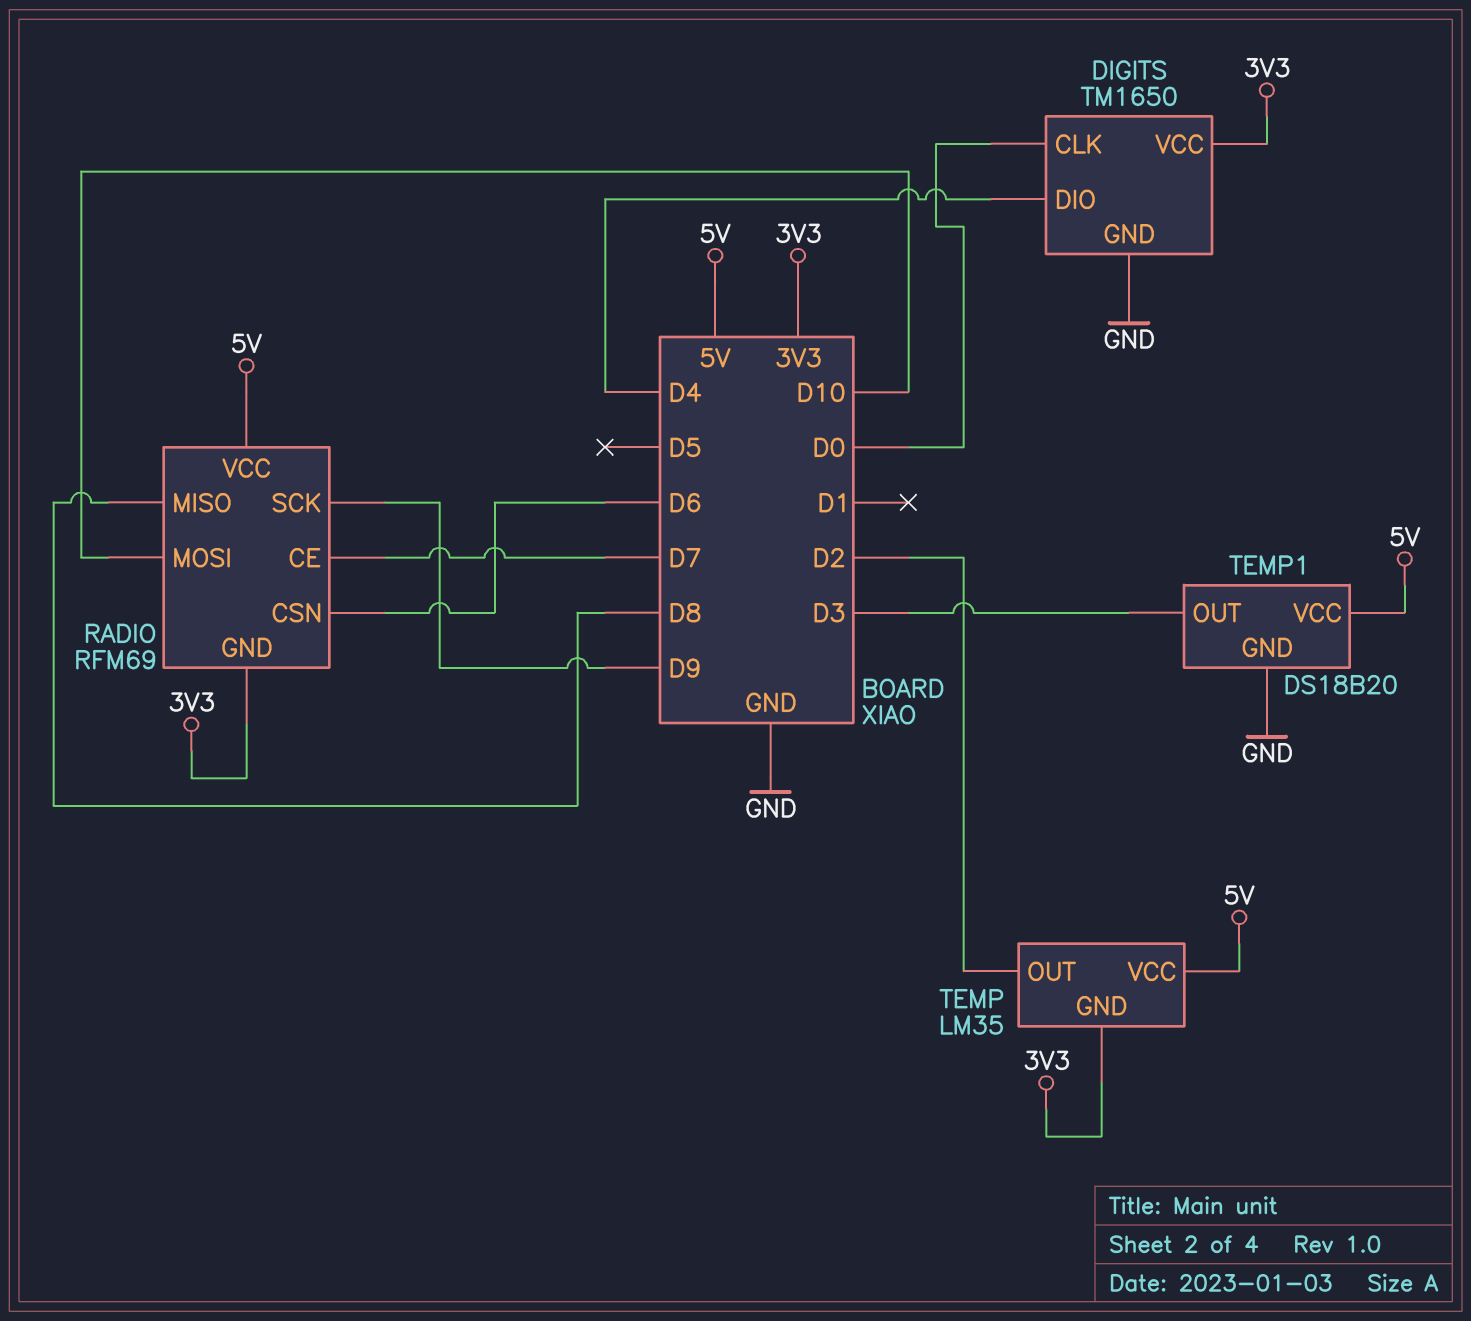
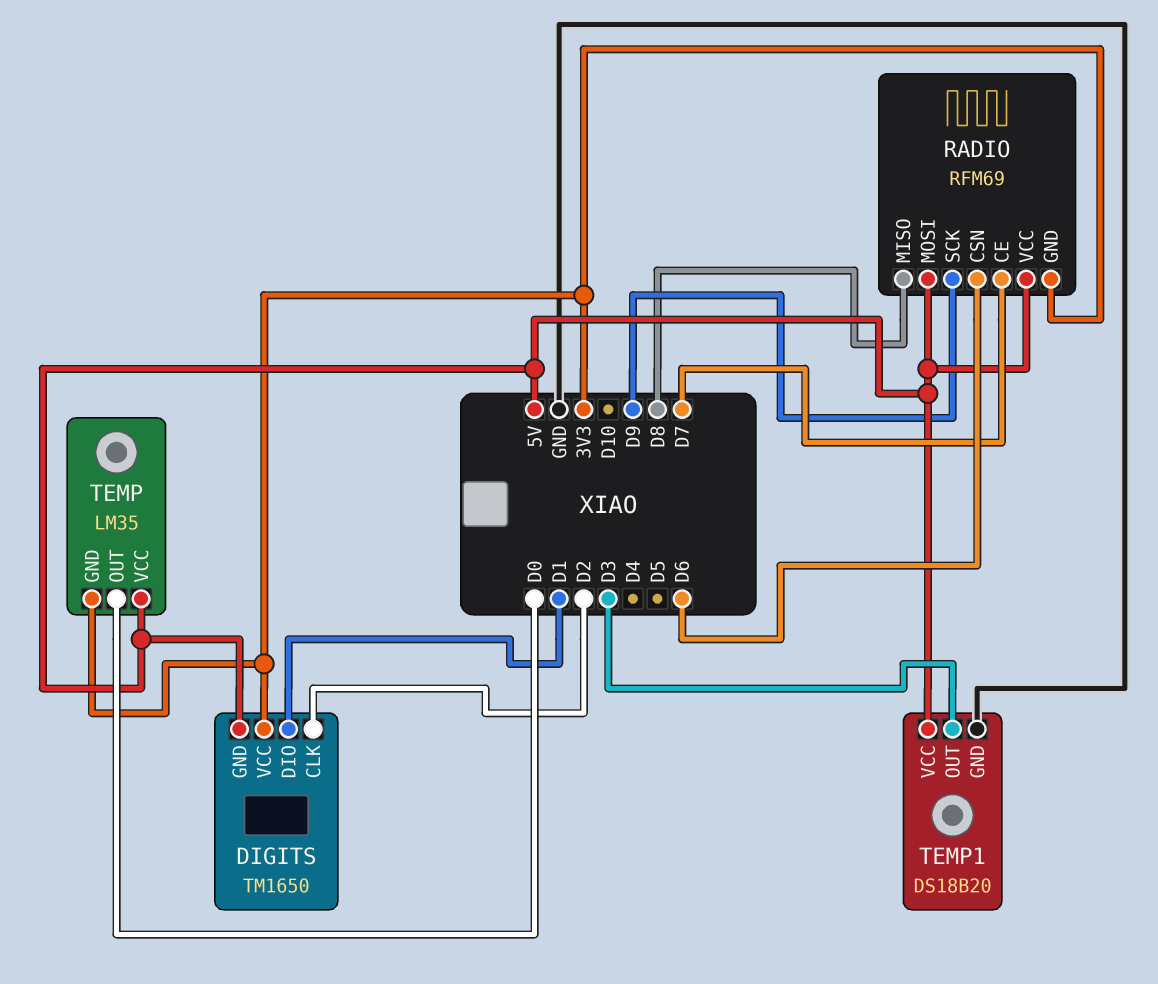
DIGITS pin CLK: D0 -> D2
DIGITS pin DIO: D4 -> D1
DIGITS pin GND: GND -> 5V
RADIO pin MOSI: D10 -> 5V
TEMP pin OUT: D2 -> D0

